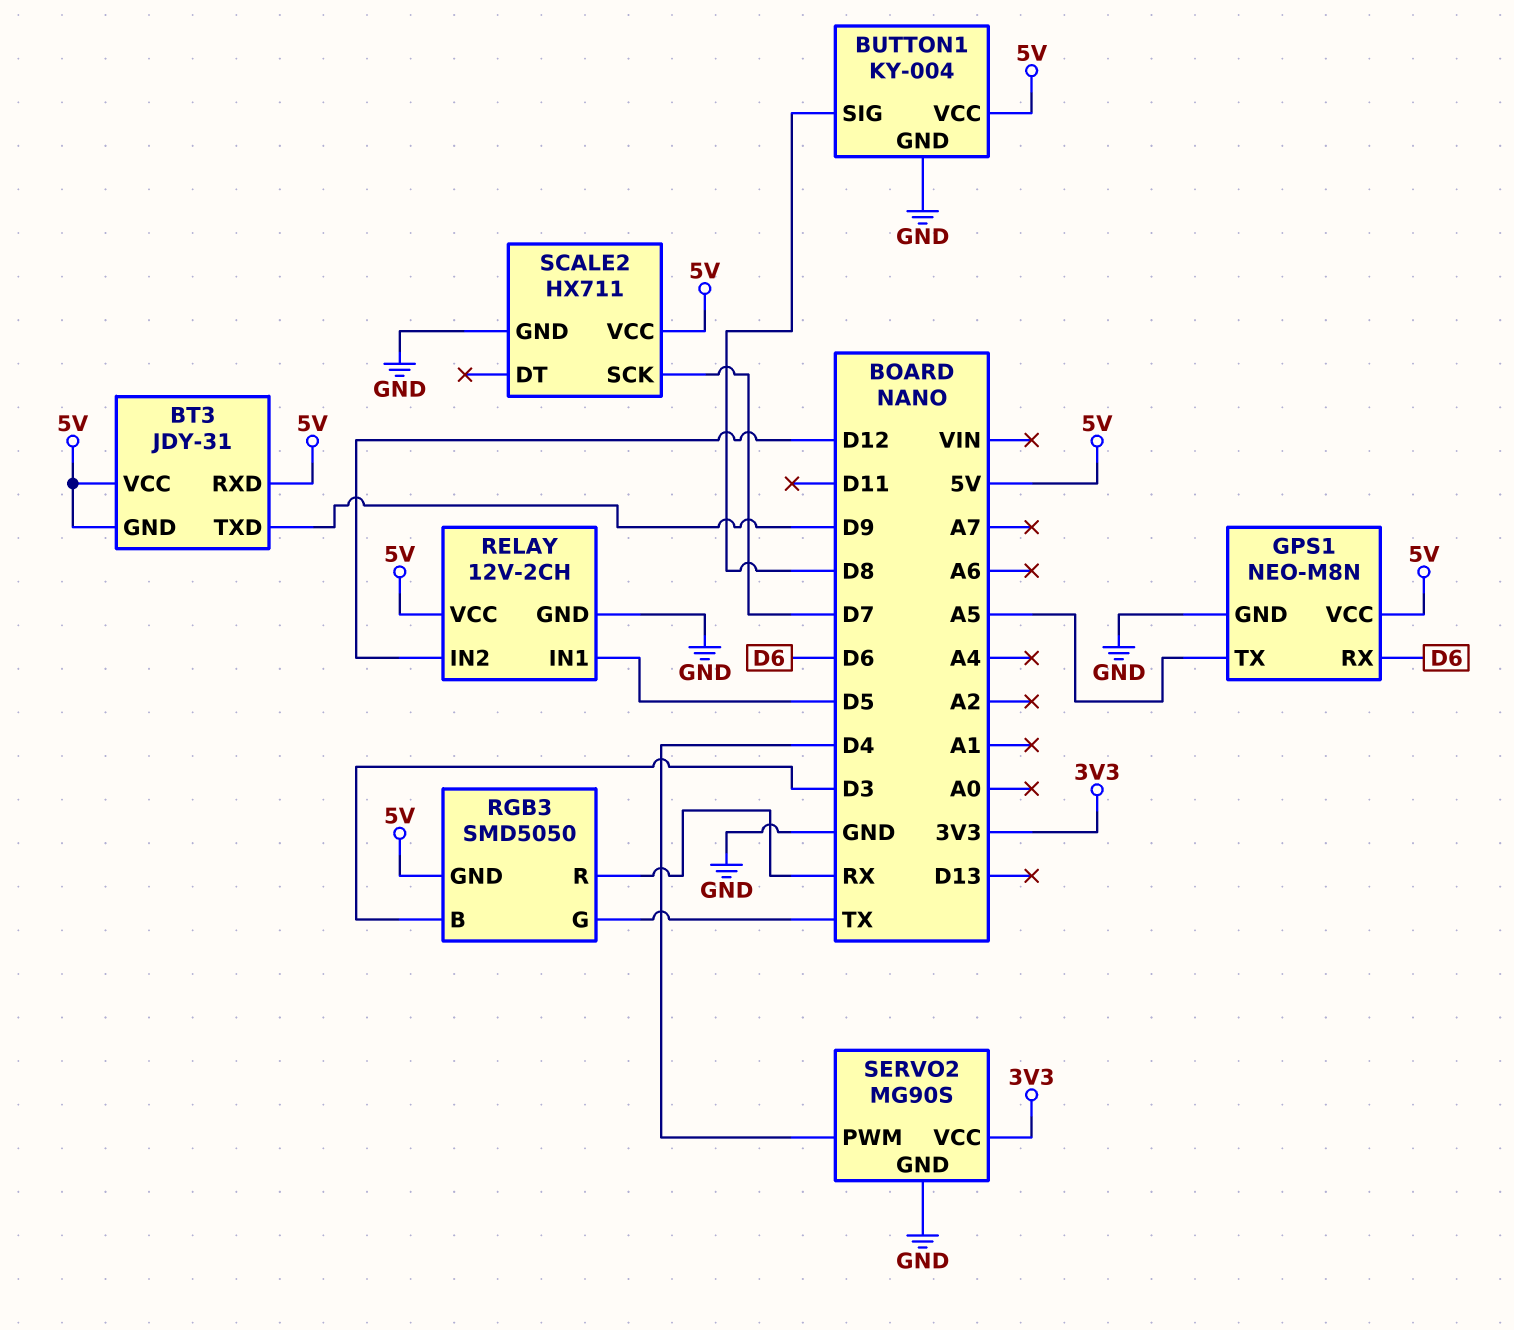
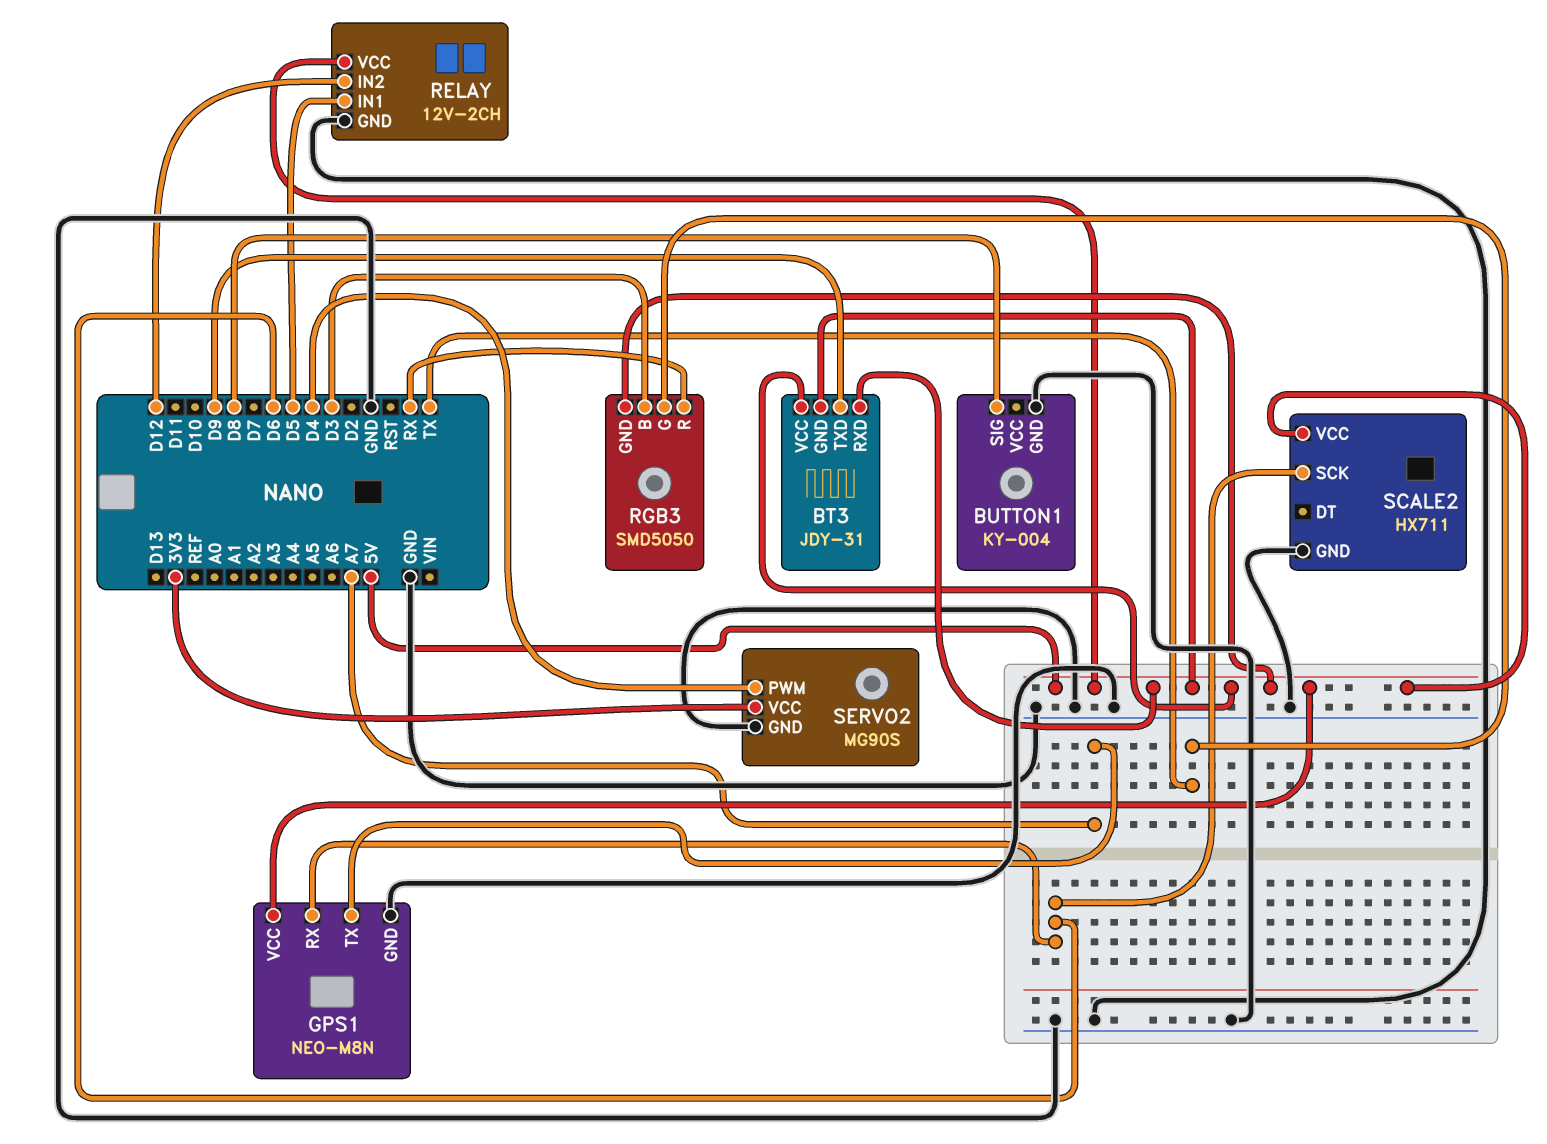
BUTTON1 pin VCC: 5V -> none
GPS1 pin TX: A5 -> A7
SCALE2 pin SCK: D7 -> D6

